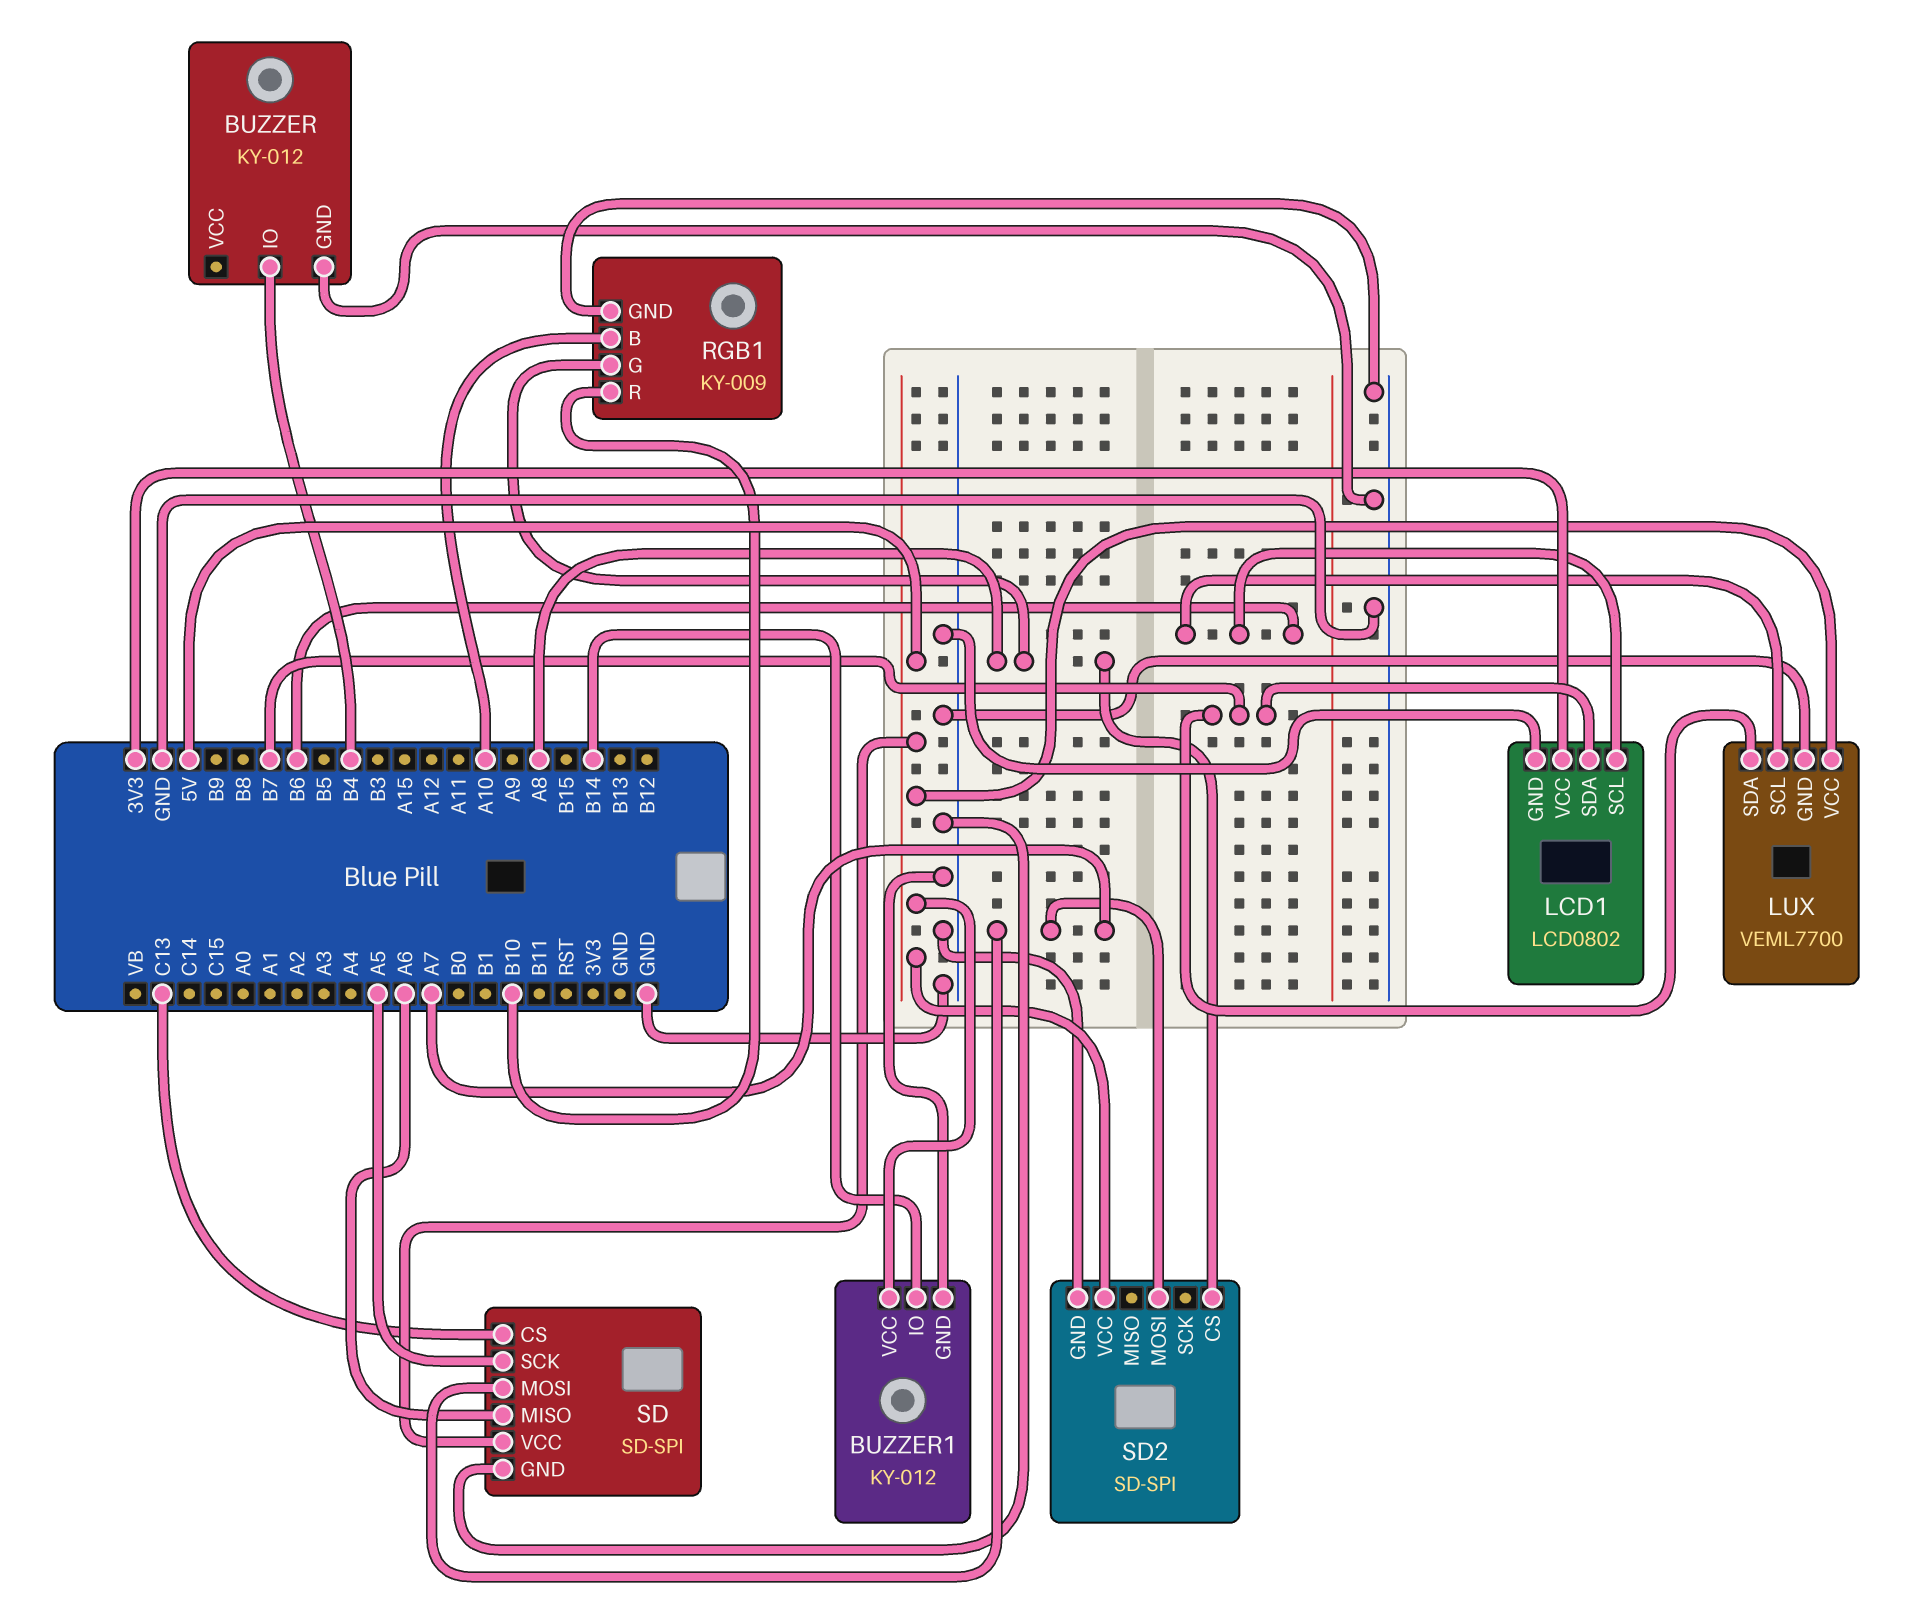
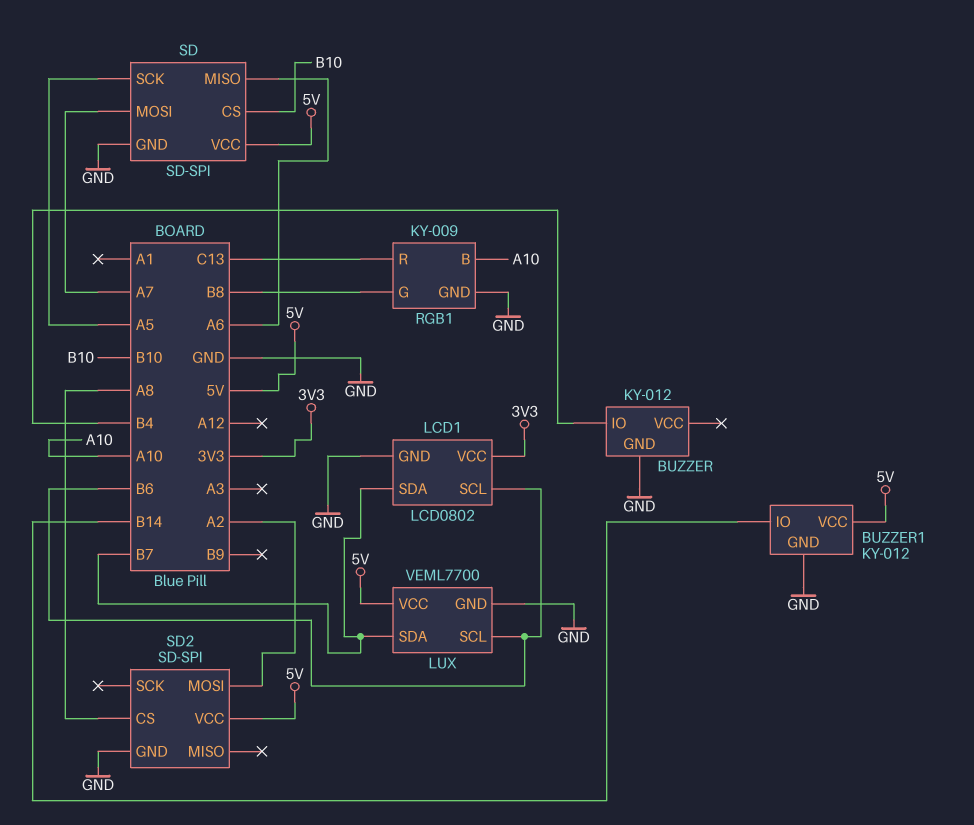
RGB1 pin G: A8 -> B8
RGB1 pin R: B10 -> C13
SD pin CS: C13 -> B10
SD2 pin MOSI: A7 -> A2

